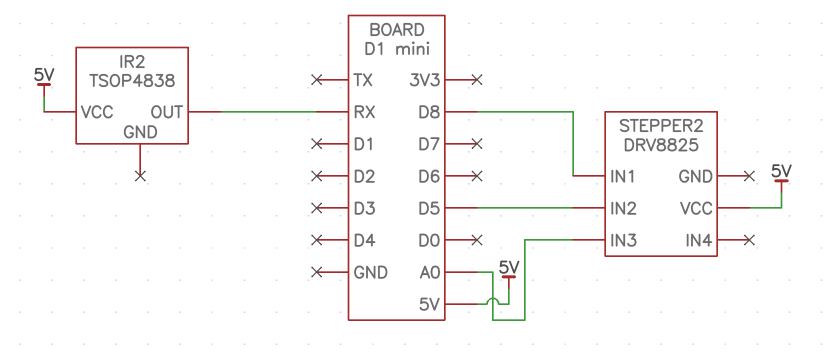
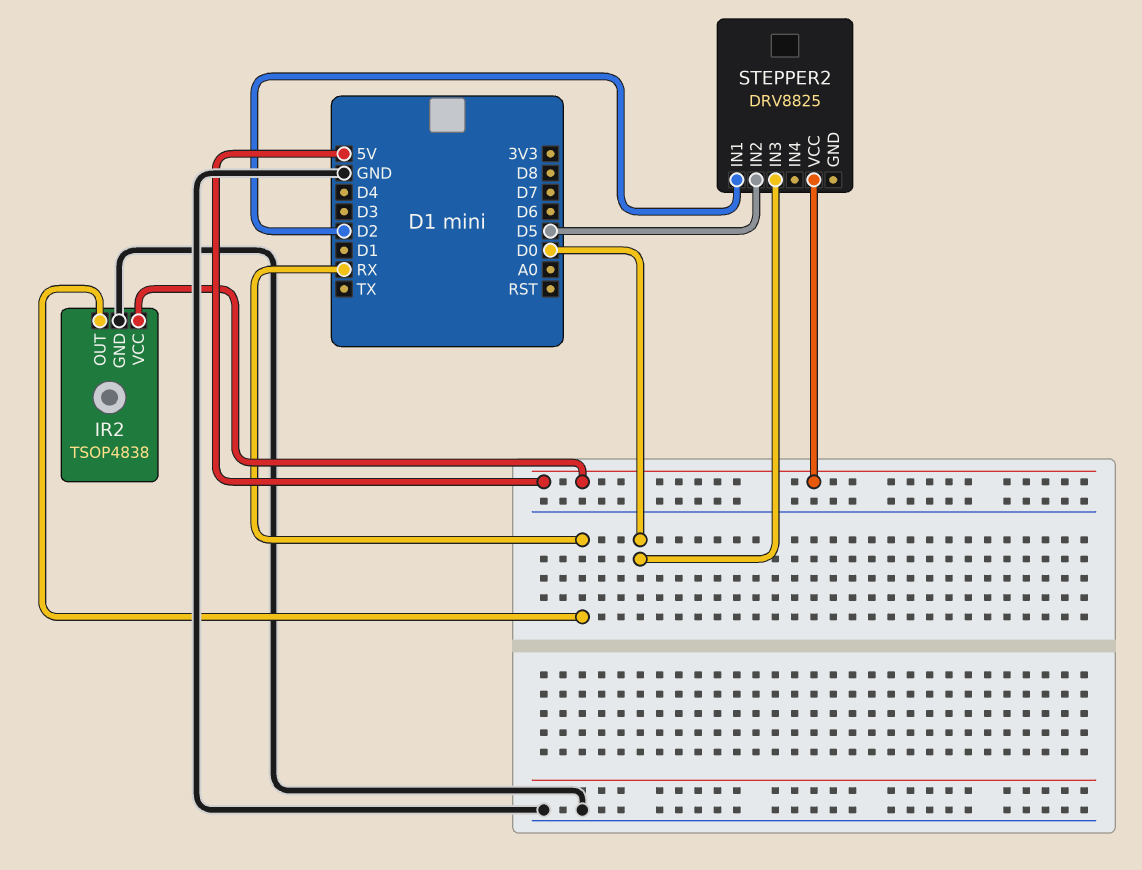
IR2 pin GND: none -> GND
STEPPER2 pin IN1: D8 -> D2
STEPPER2 pin IN3: A0 -> D0

